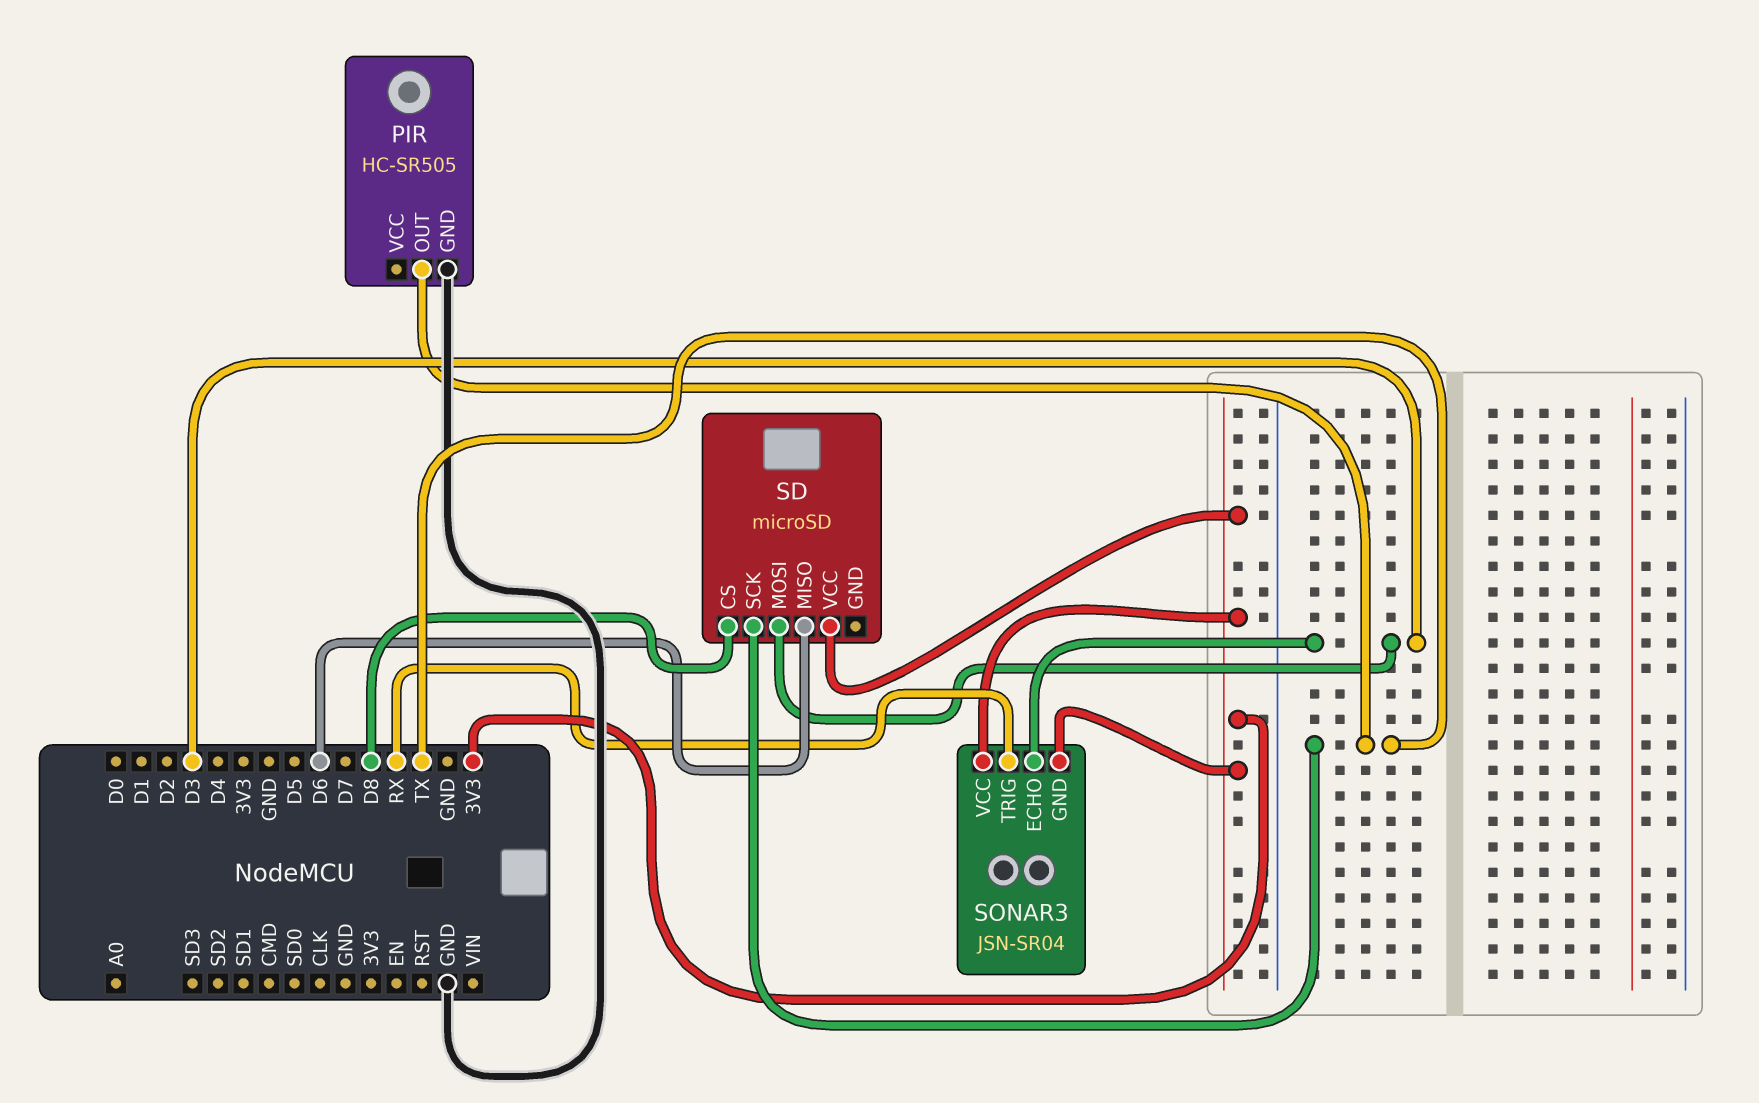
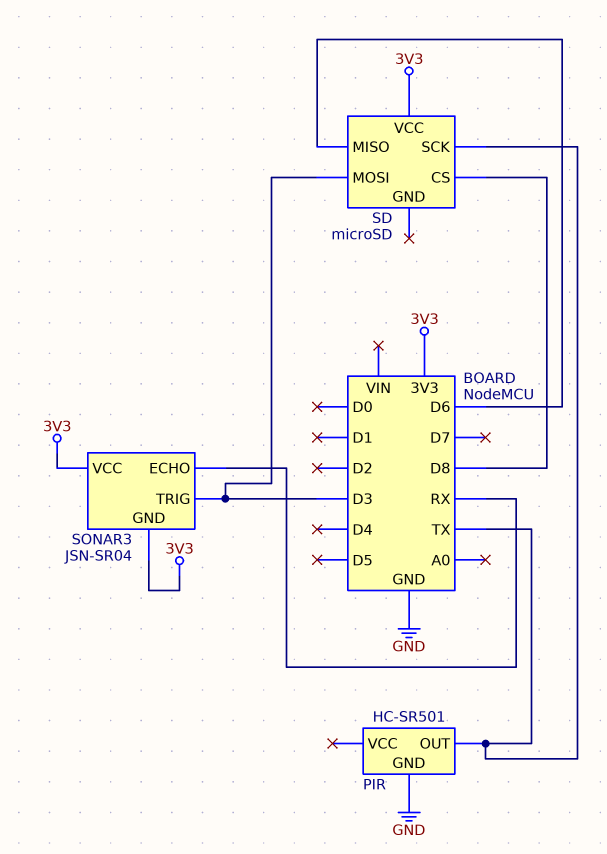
PIR: HC-SR505 -> HC-SR501
SONAR3 pin ECHO: D3 -> RX
SONAR3 pin TRIG: RX -> D3

